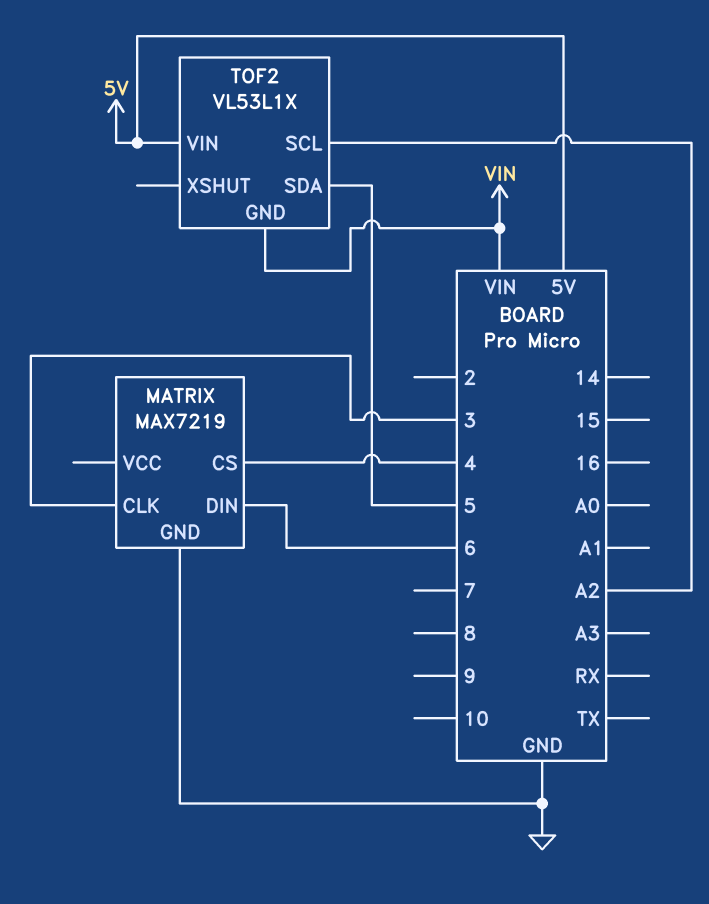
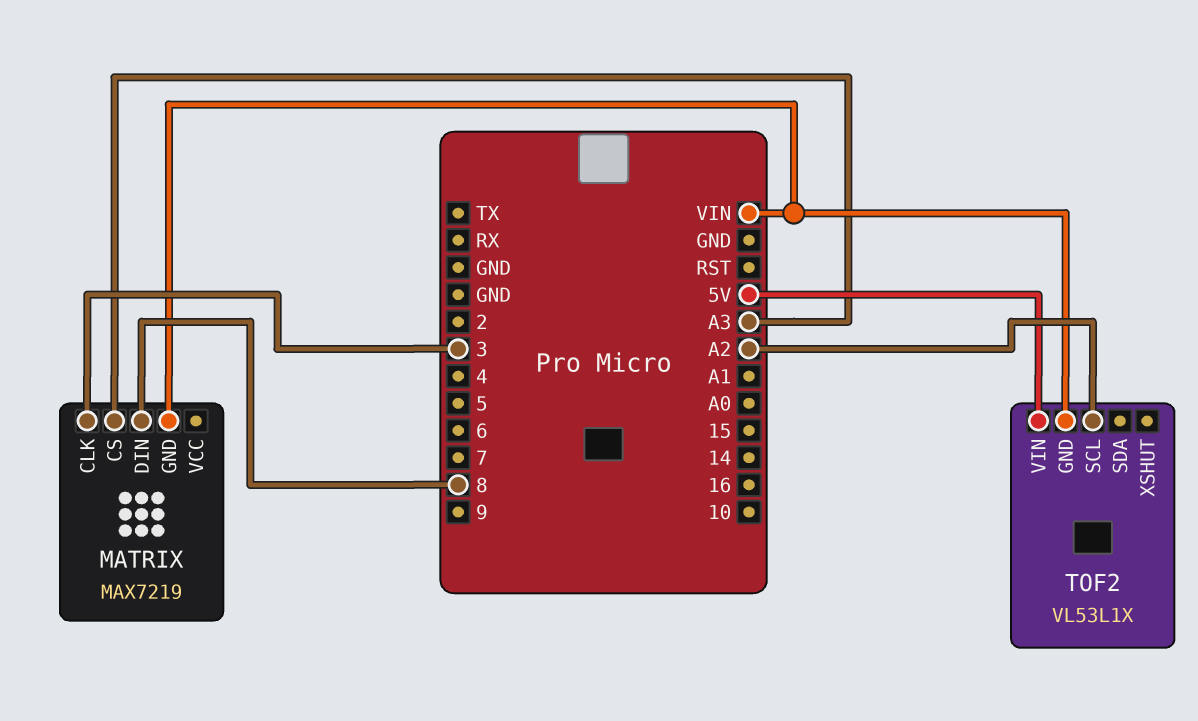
MATRIX pin CS: 4 -> A3
MATRIX pin DIN: 6 -> 8
MATRIX pin GND: GND -> VIN
TOF2 pin SDA: 5 -> none

